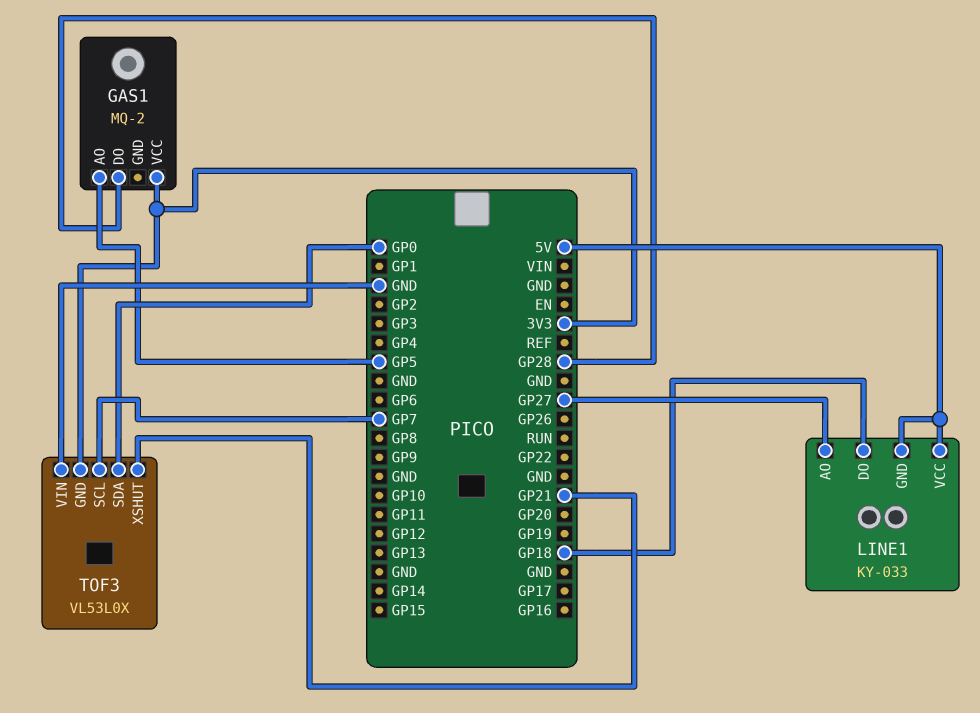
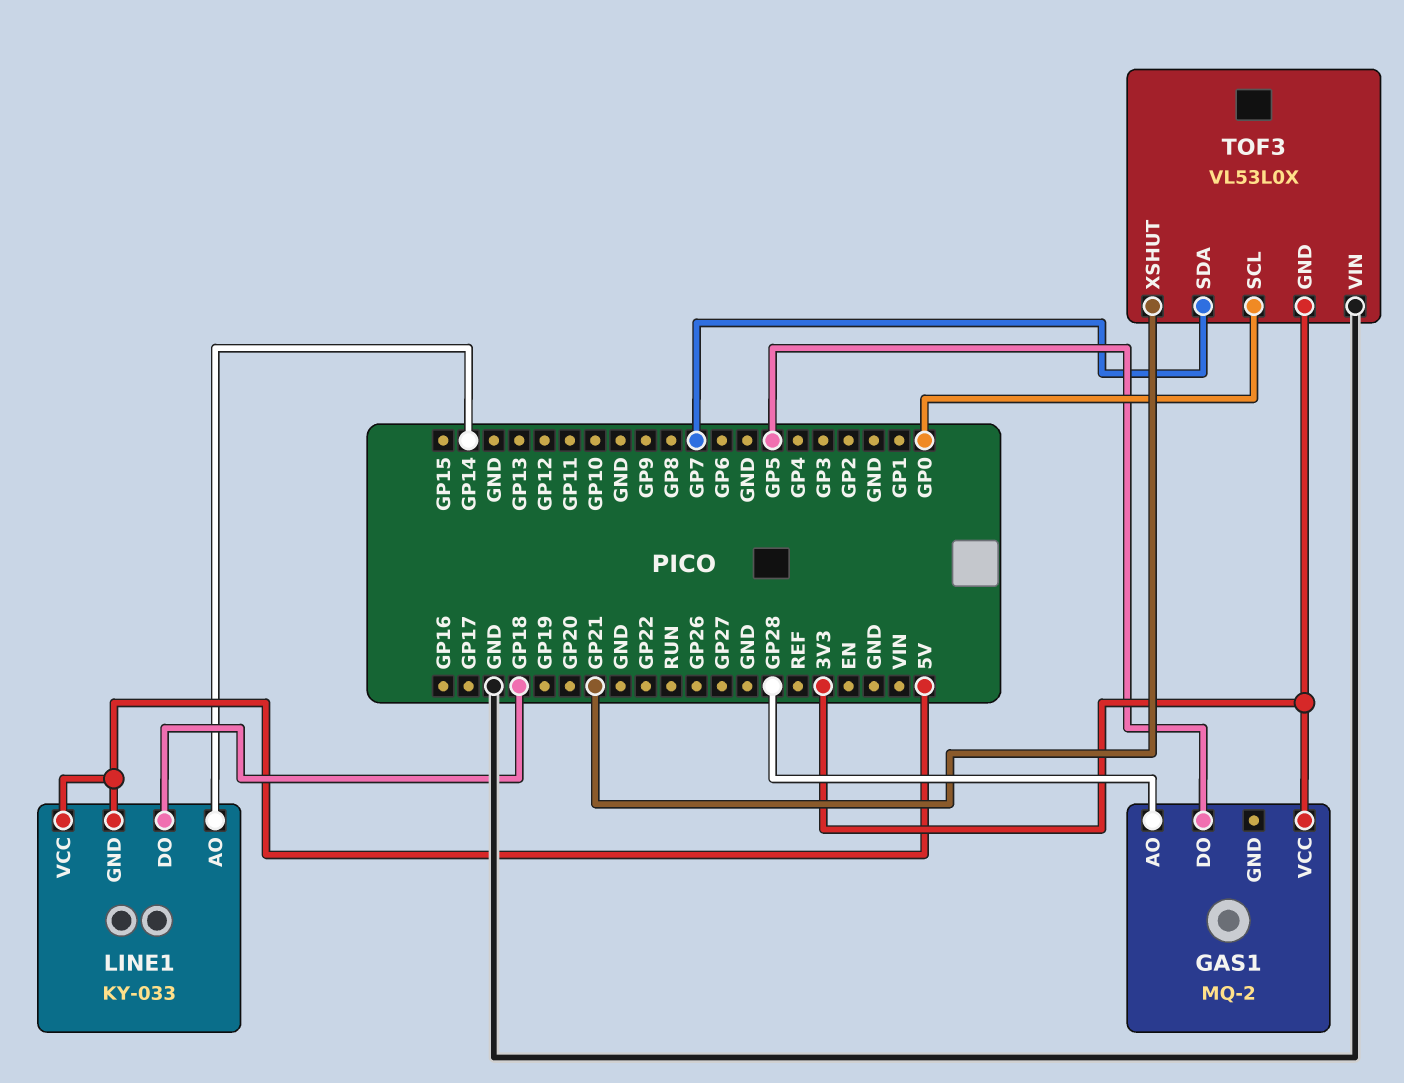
GAS1 pin AO: GP5 -> GP28
GAS1 pin DO: GP28 -> GP5
LINE1 pin AO: GP27 -> GP14
TOF3 pin SCL: GP7 -> GP0
TOF3 pin SDA: GP0 -> GP7

